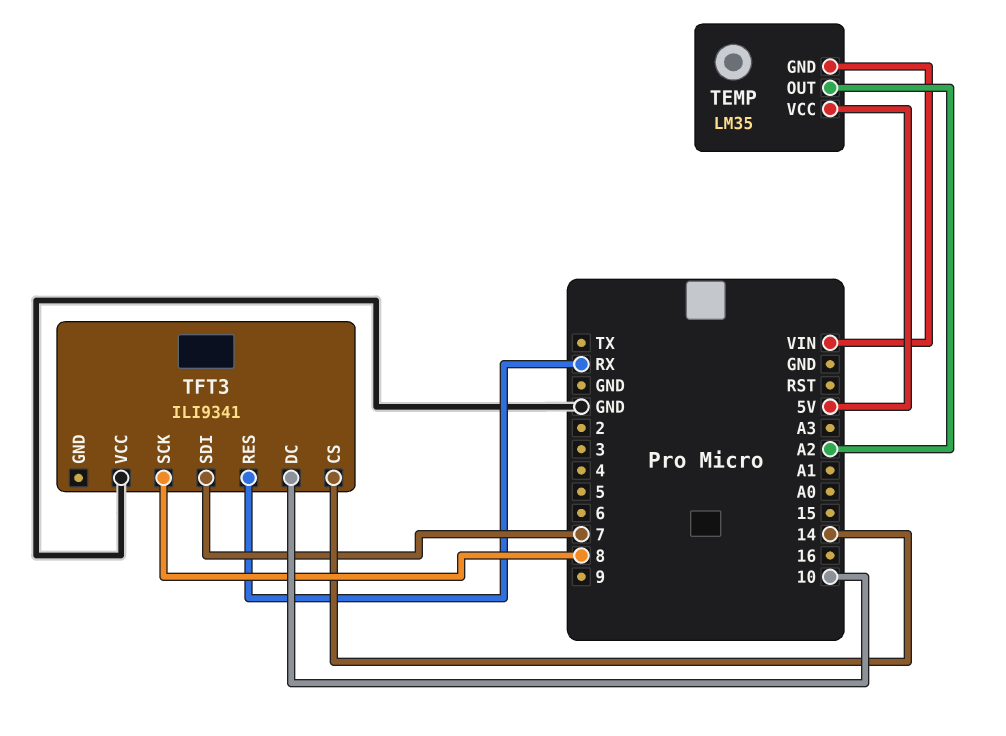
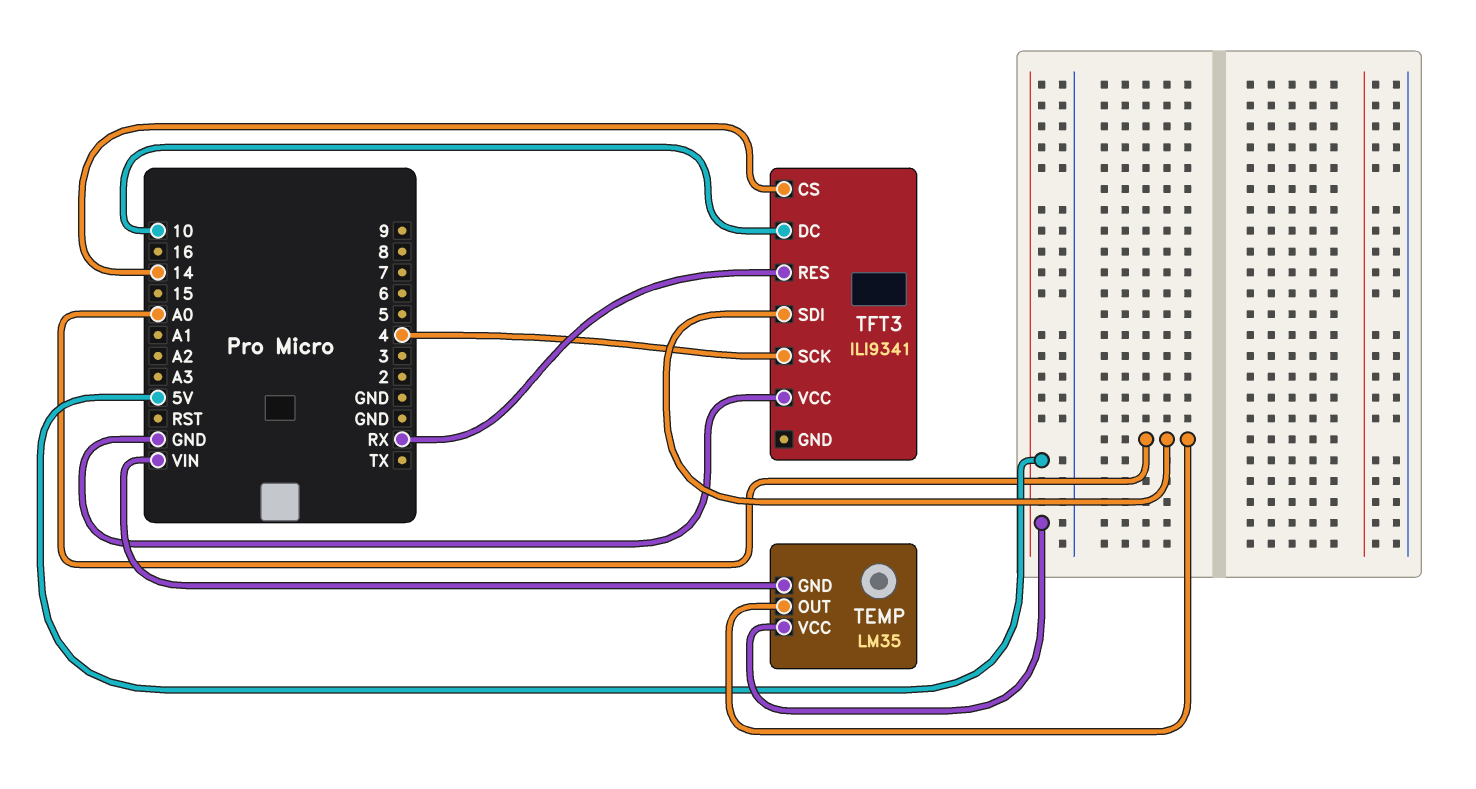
TEMP pin OUT: A2 -> A0
TFT3 pin SCK: 8 -> 4
TFT3 pin SDI: 7 -> A0

